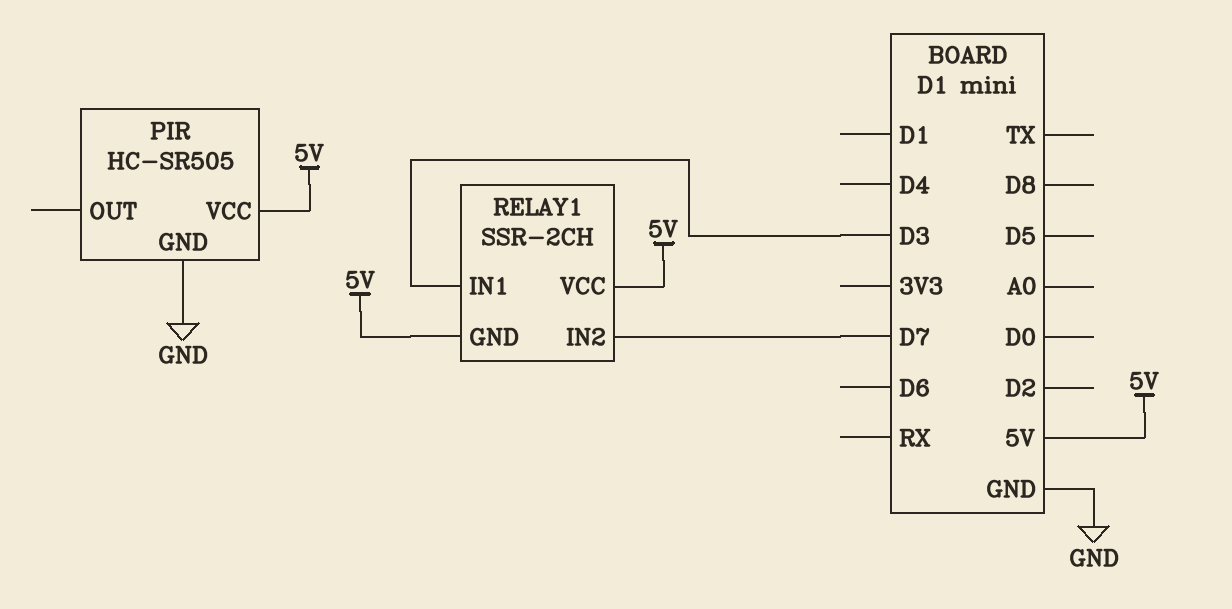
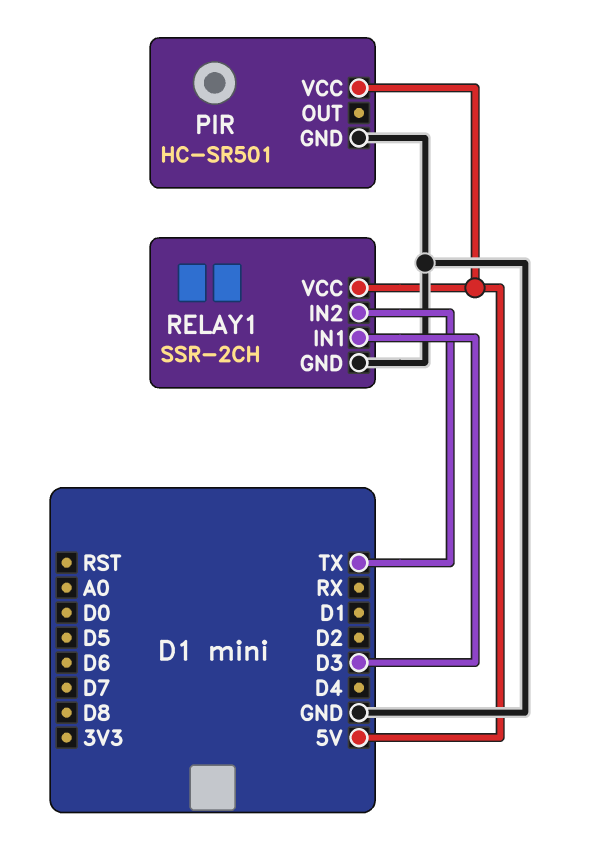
PIR: HC-SR505 -> HC-SR501
RELAY1 pin GND: 5V -> GND
RELAY1 pin IN2: D7 -> TX

